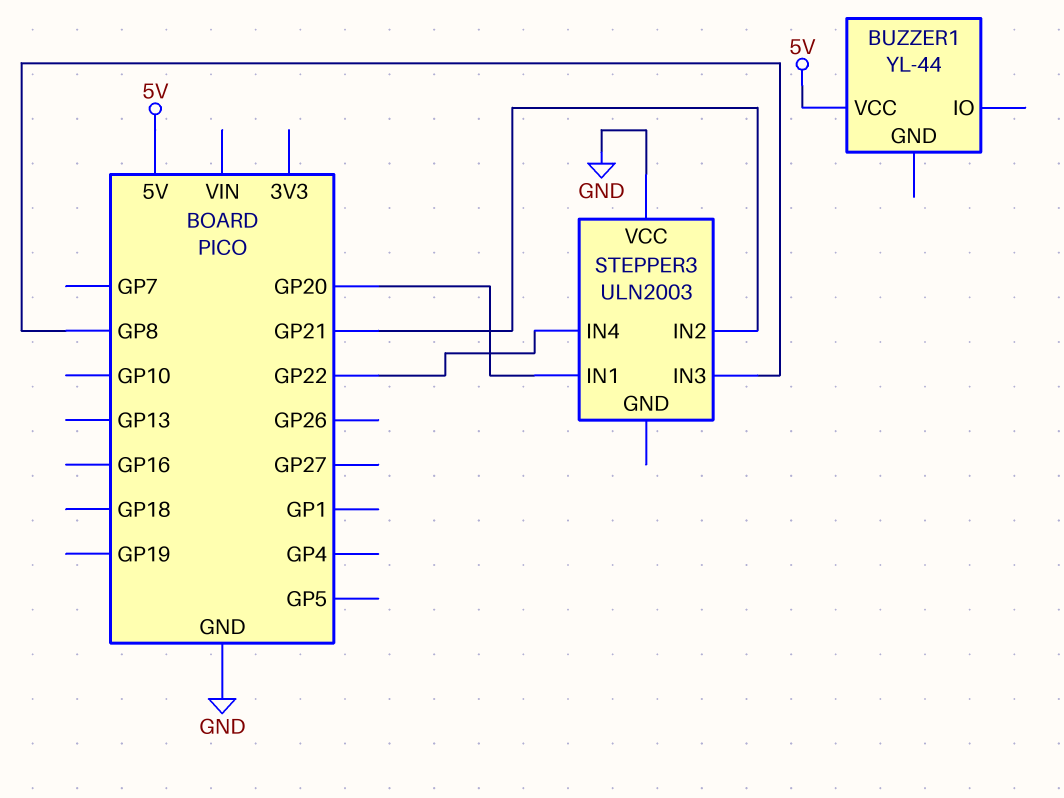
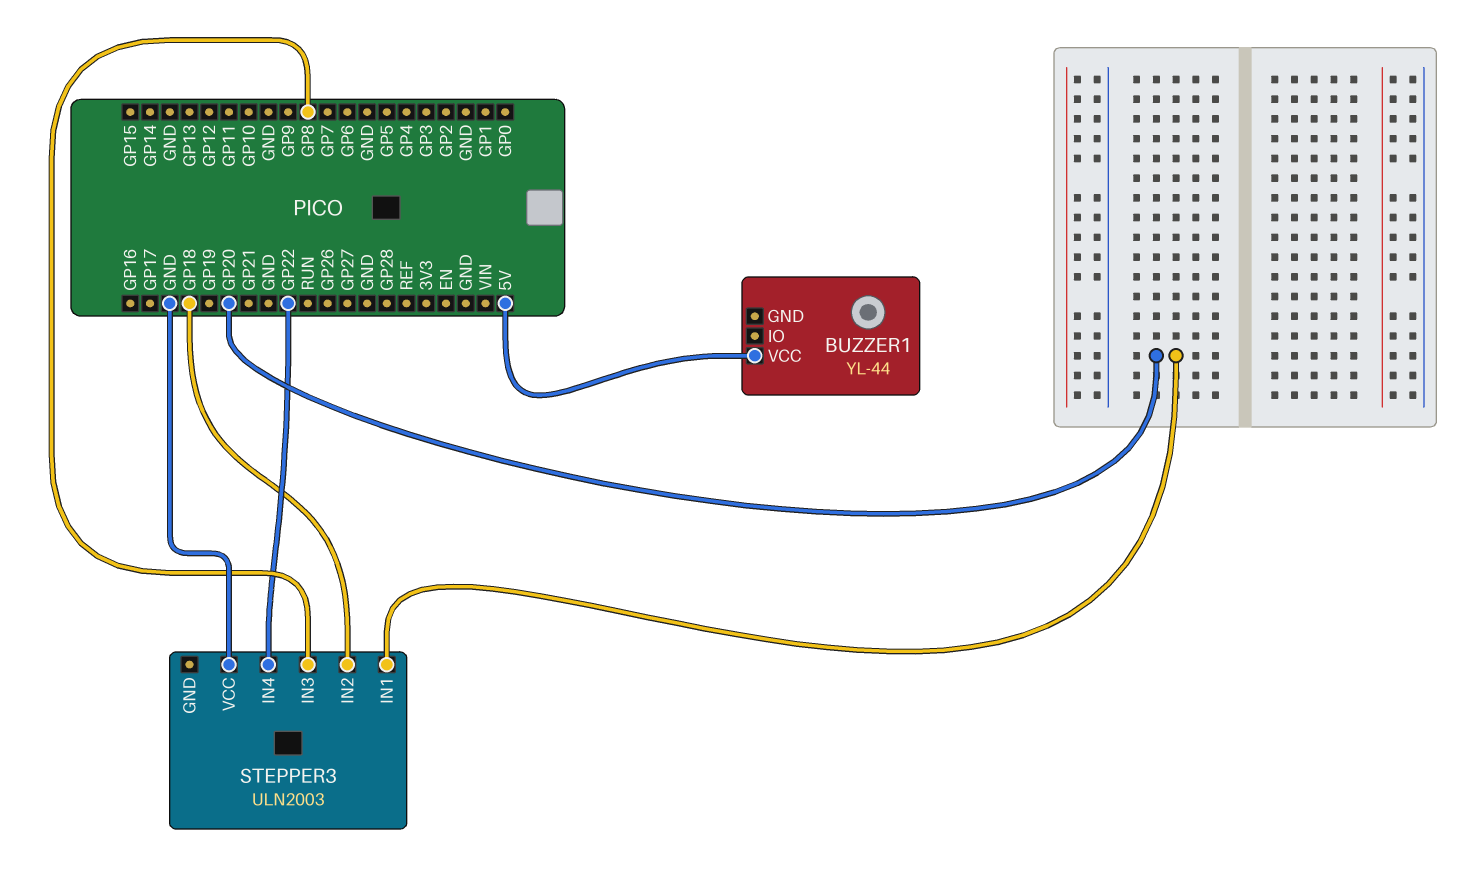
STEPPER3 pin IN2: GP21 -> GP18

